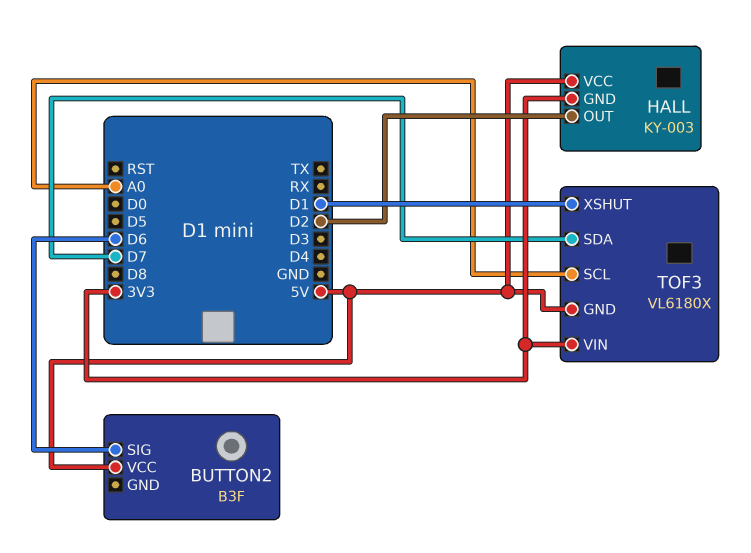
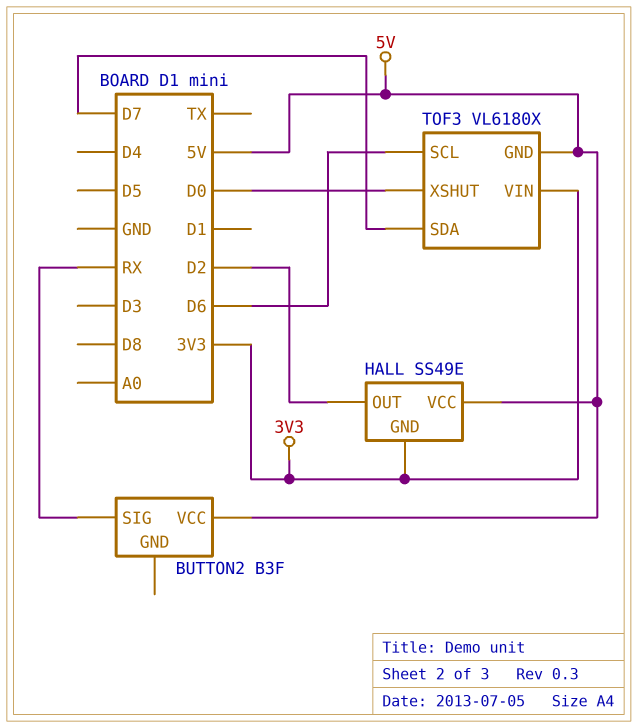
BUTTON2 pin SIG: D6 -> RX
HALL: KY-003 -> SS49E
TOF3 pin SCL: A0 -> D6
TOF3 pin XSHUT: D1 -> D0

